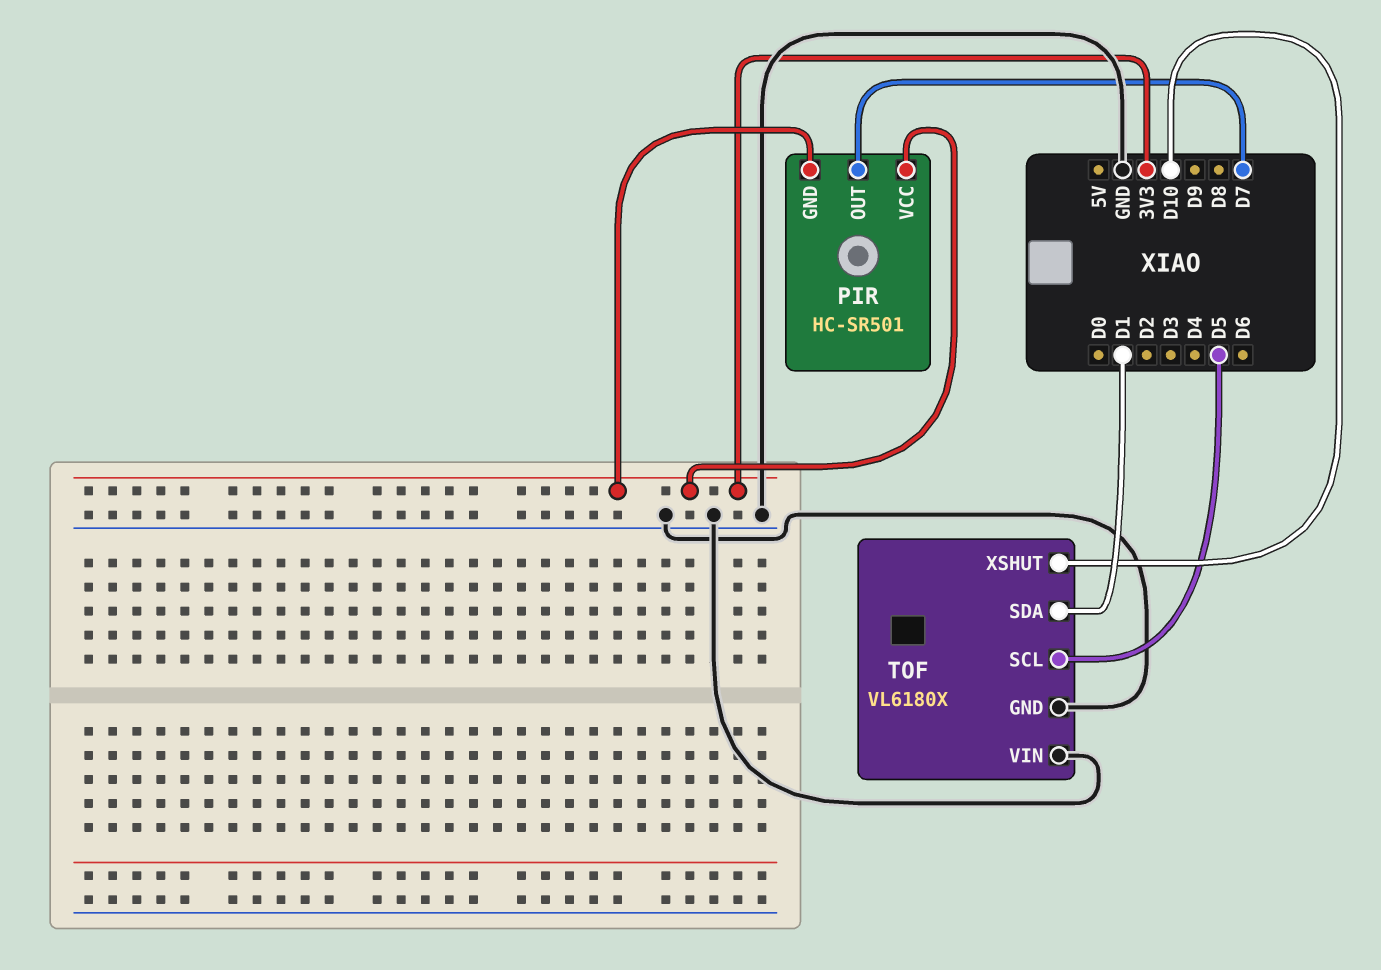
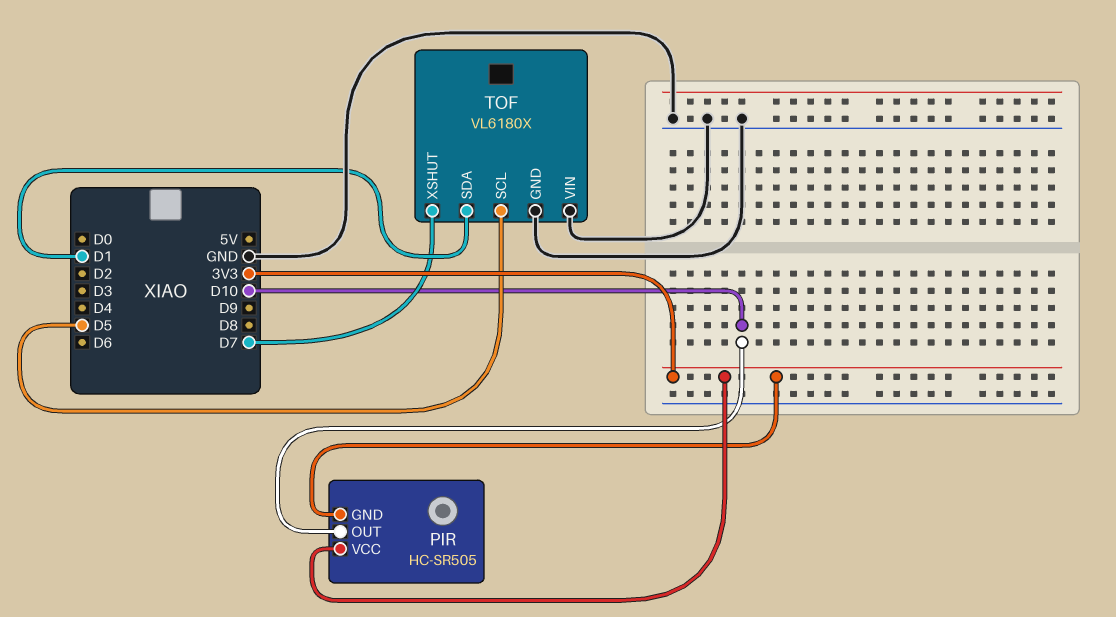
PIR: HC-SR501 -> HC-SR505
PIR pin OUT: D7 -> D10
TOF pin XSHUT: D10 -> D7

